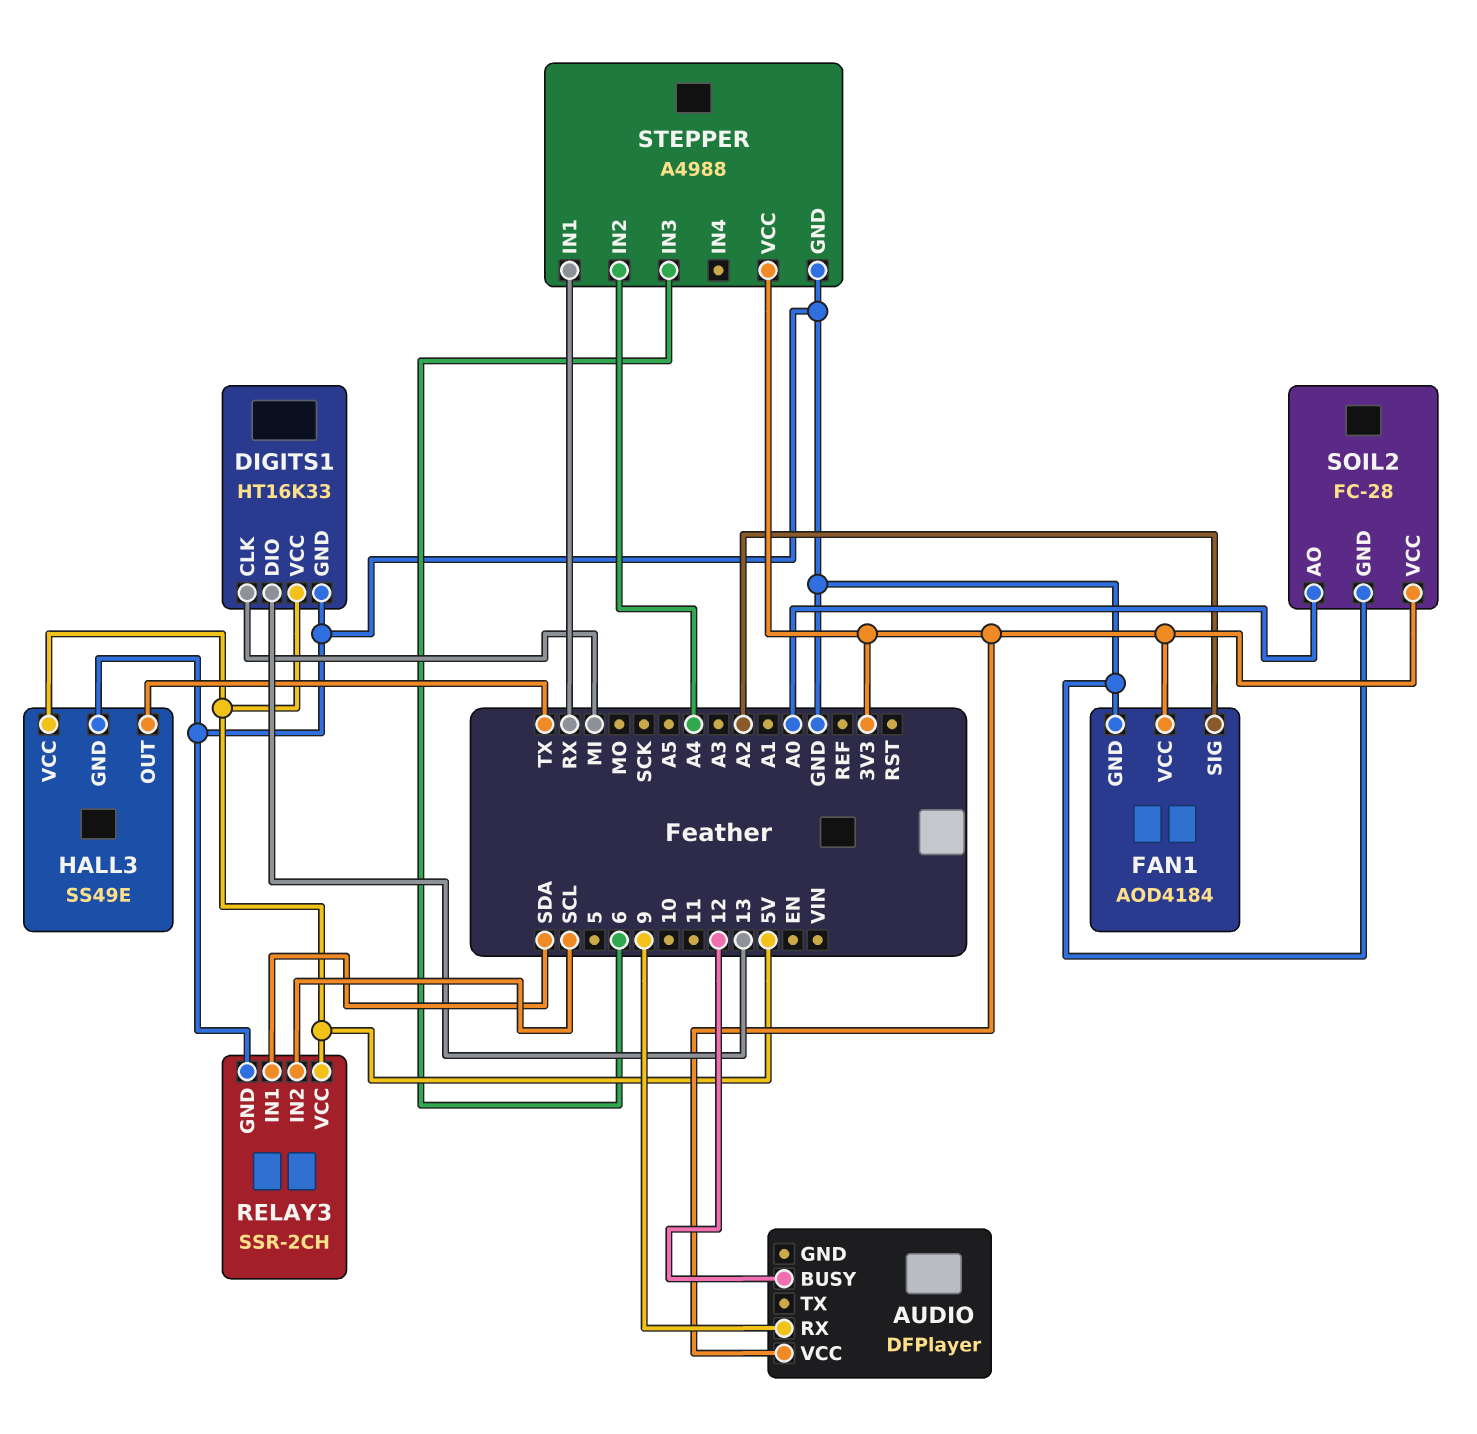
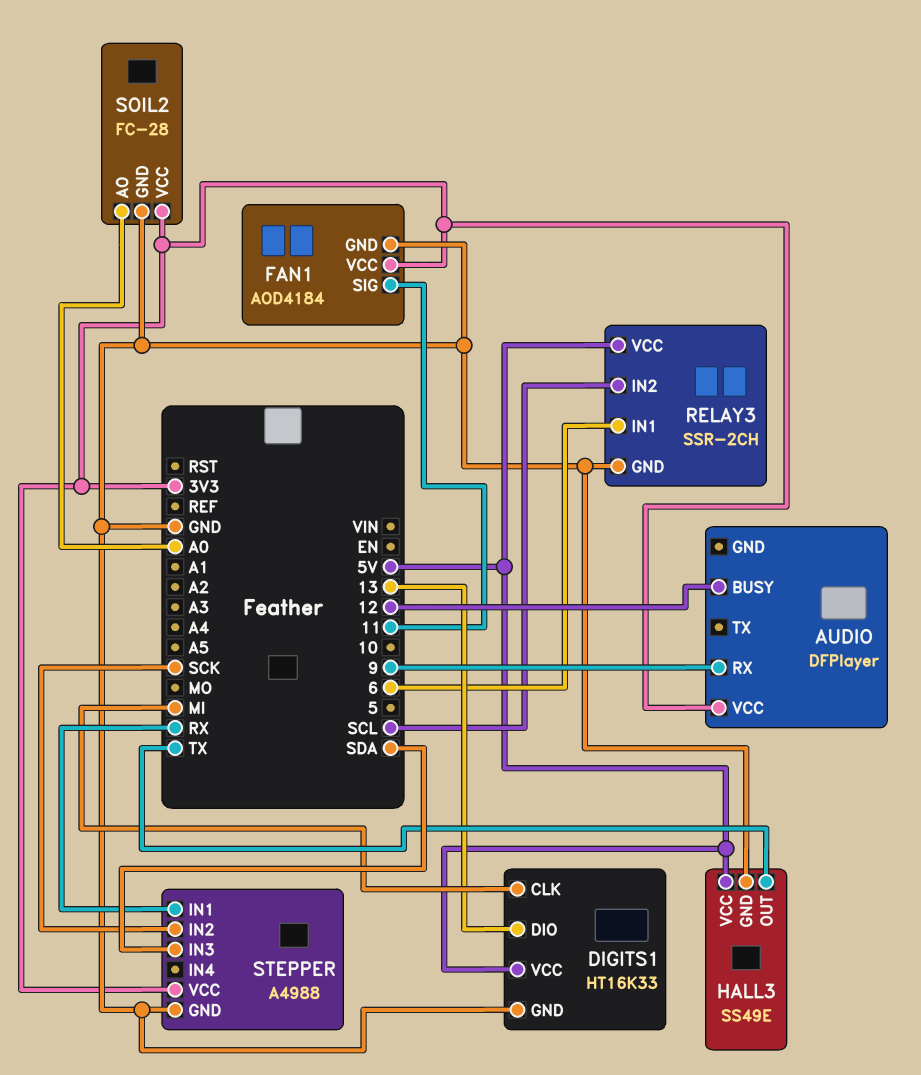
FAN1 pin SIG: A2 -> 11
RELAY3 pin IN1: SDA -> 6
STEPPER pin IN2: A4 -> SCK
STEPPER pin IN3: 6 -> SDA

